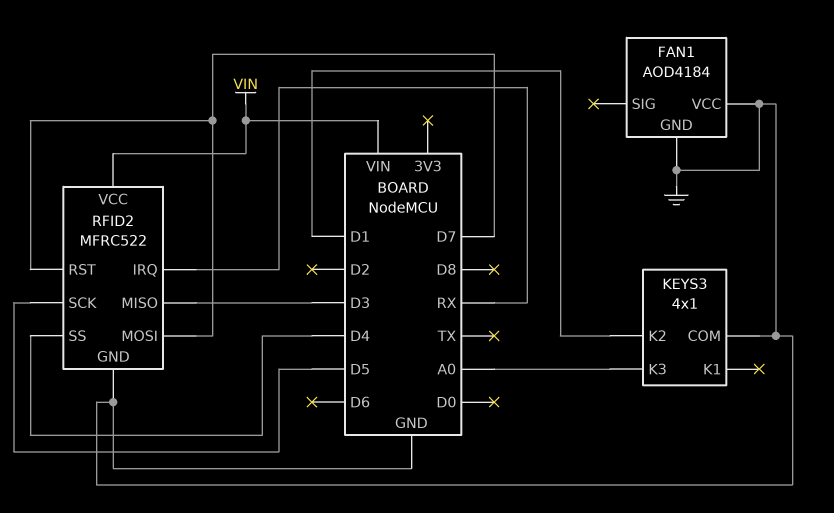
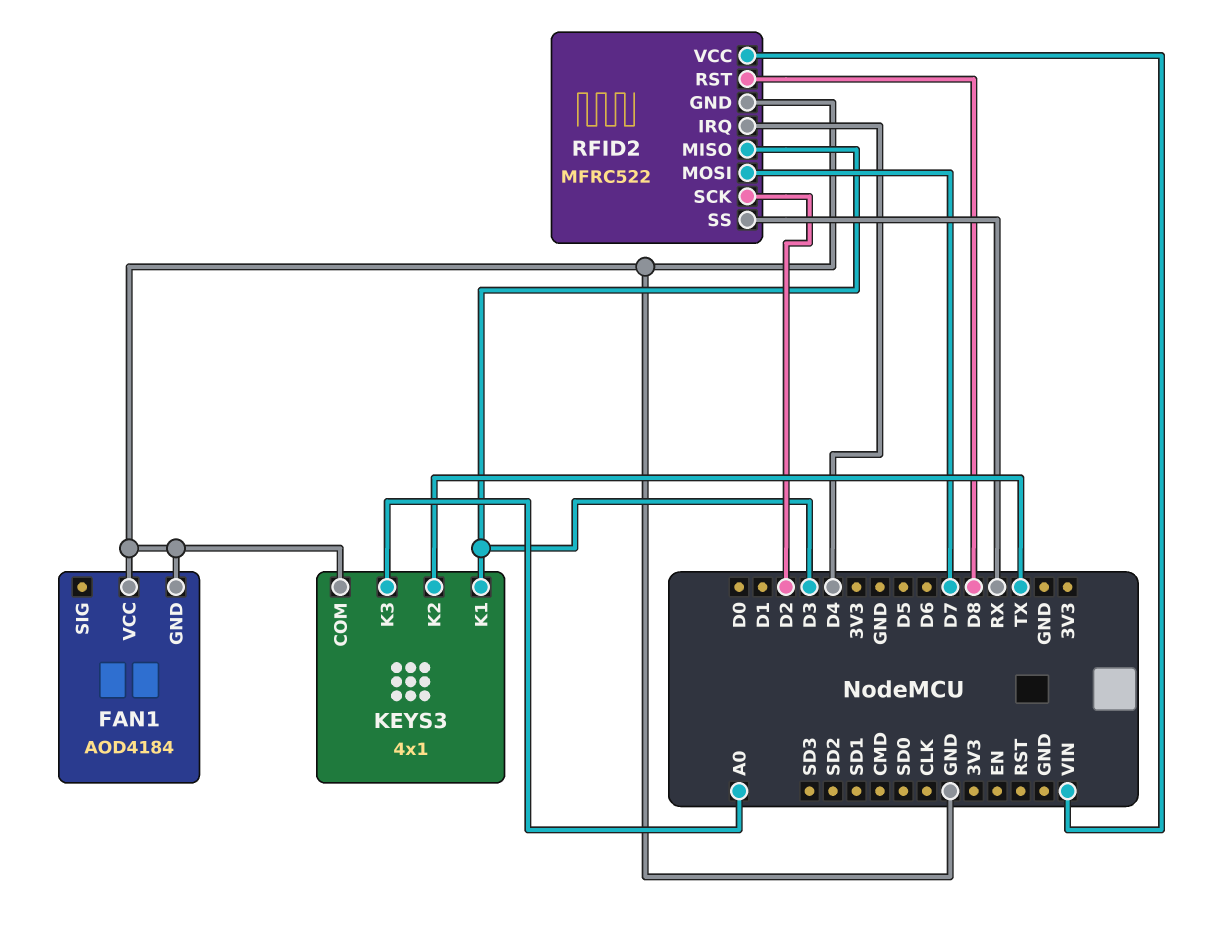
KEYS3 pin K1: none -> D3
KEYS3 pin K2: D1 -> TX
RFID2 pin IRQ: RX -> D4
RFID2 pin RST: D7 -> D8
RFID2 pin SCK: D5 -> D2
RFID2 pin SS: D4 -> RX

